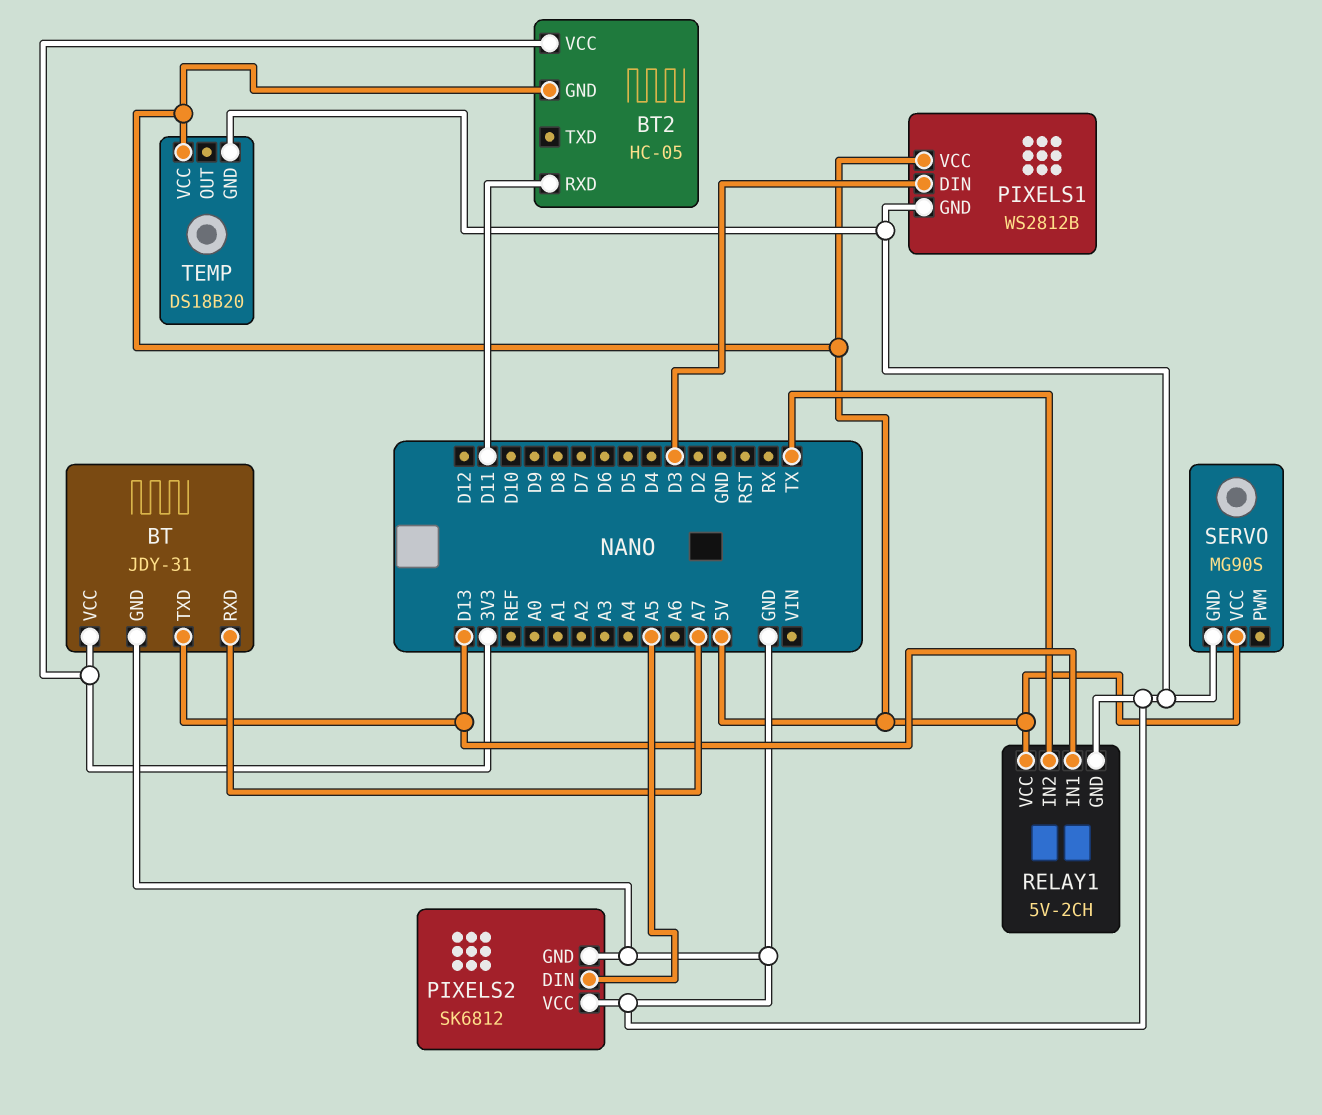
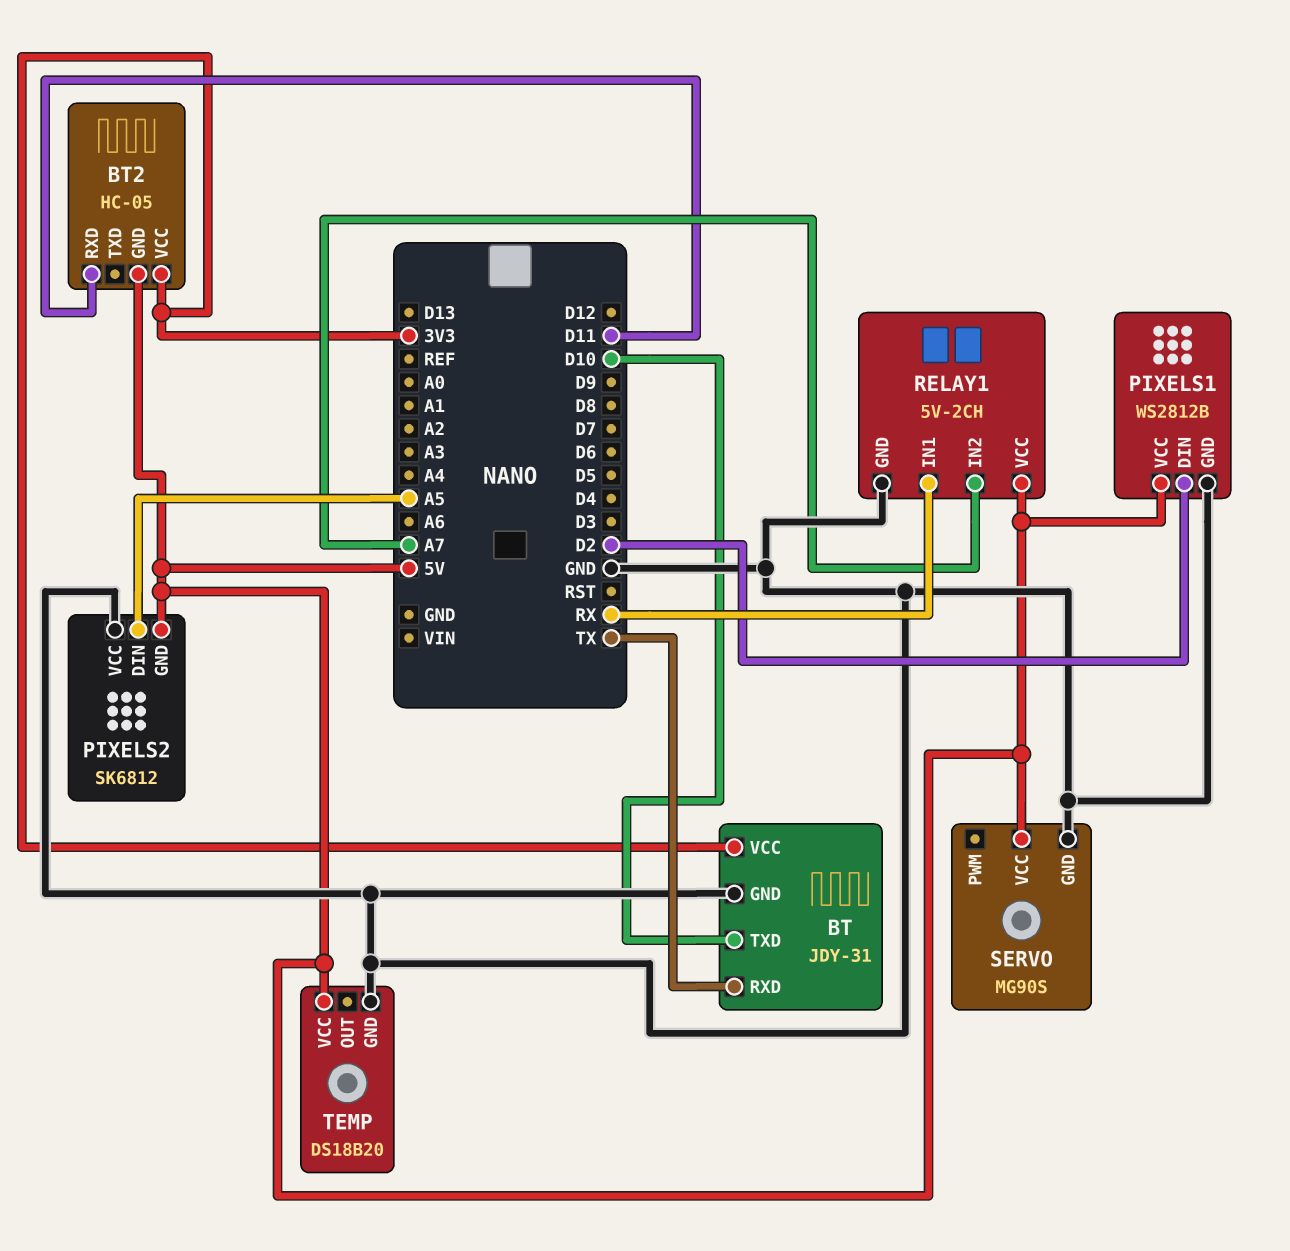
BT pin RXD: A7 -> TX
BT pin TXD: D13 -> D10
PIXELS1 pin DIN: D3 -> D2
PIXELS2 pin GND: GND -> 5V
RELAY1 pin IN1: D13 -> RX
RELAY1 pin IN2: TX -> A7

